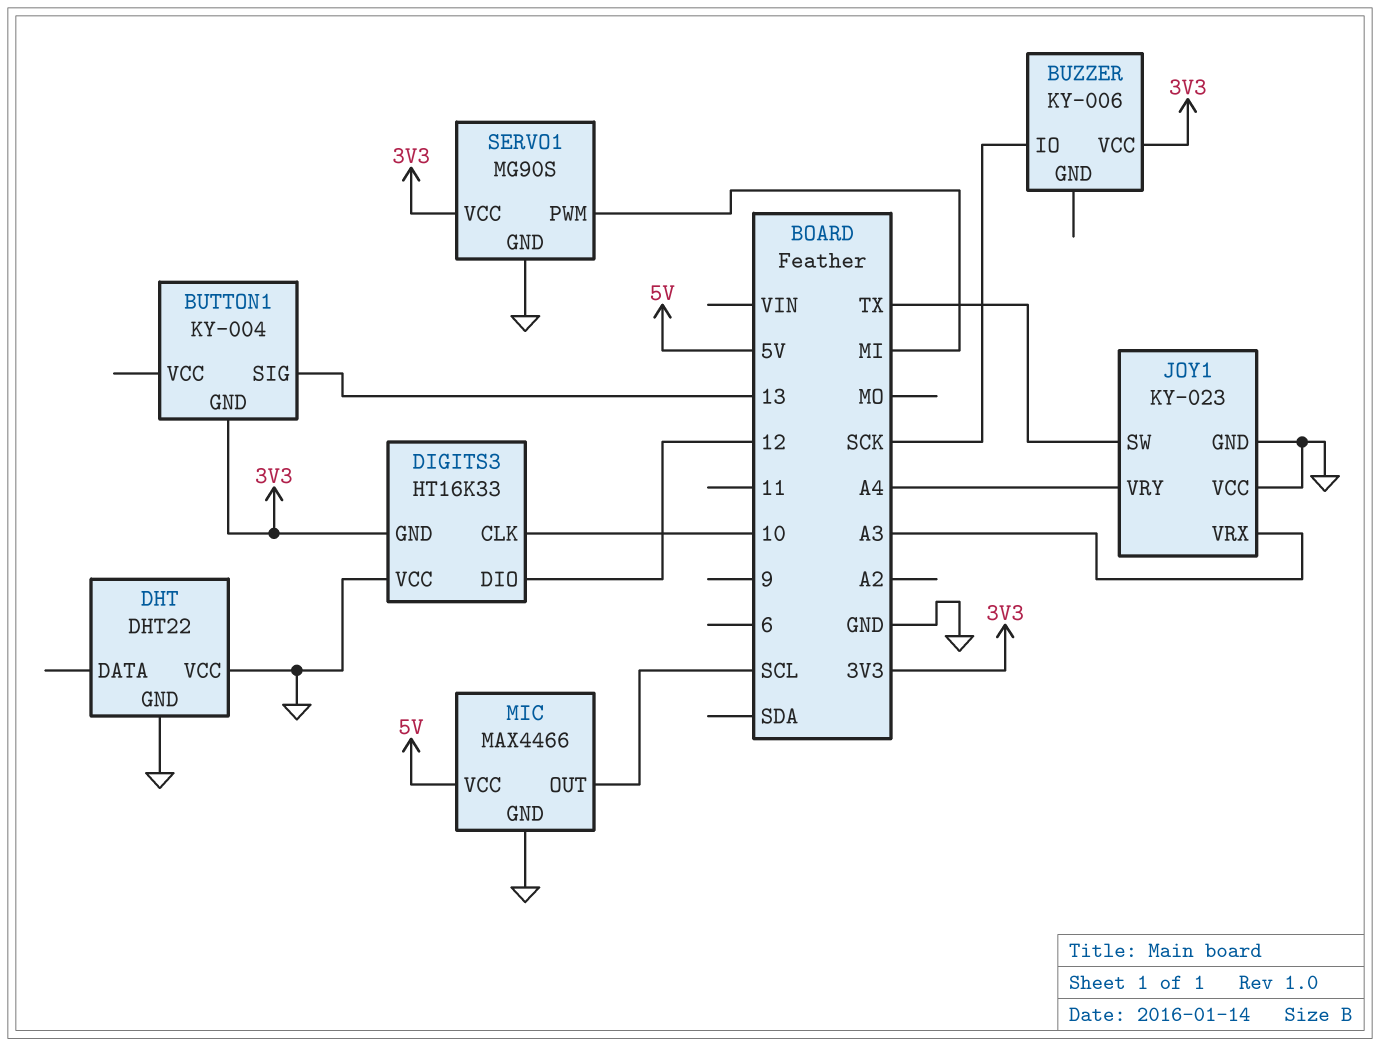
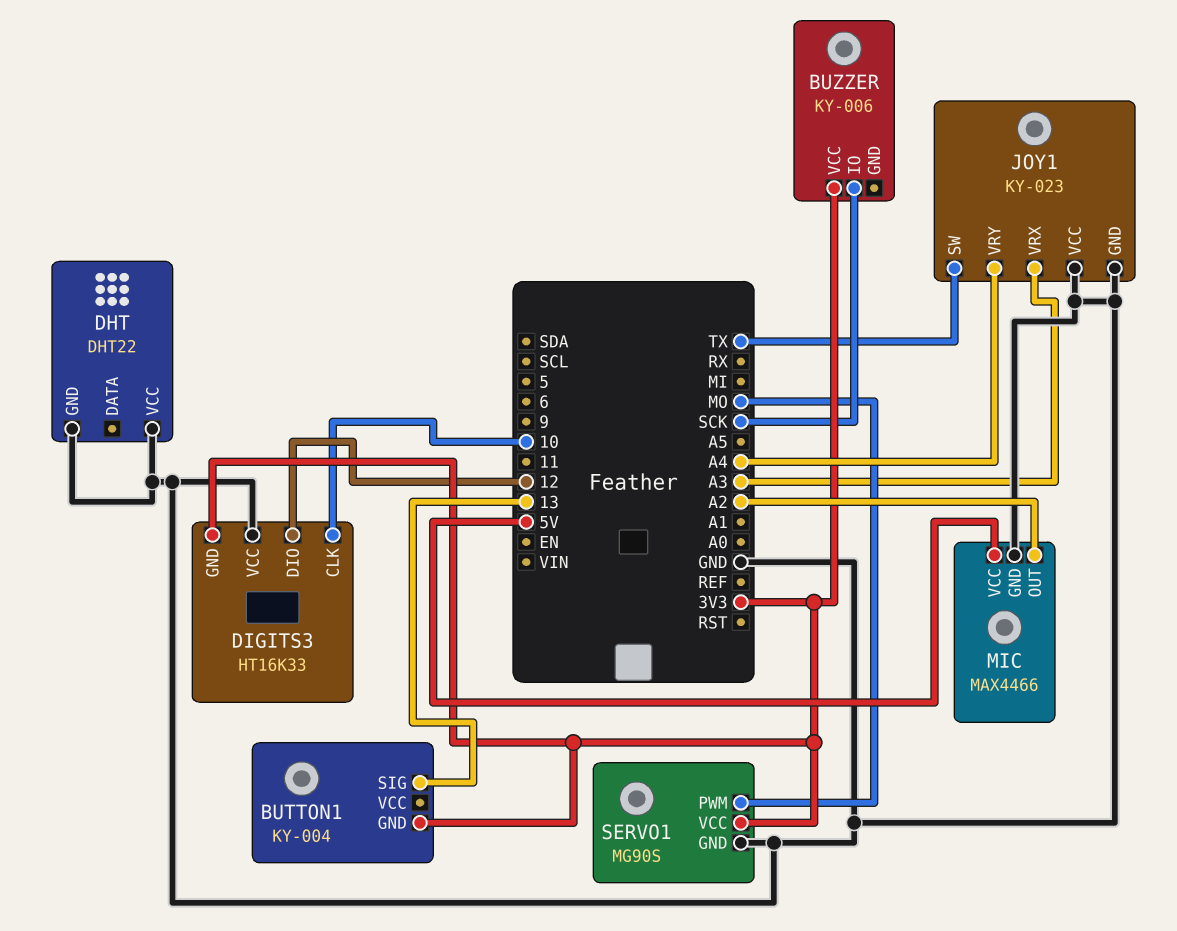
MIC pin OUT: SCL -> A2
SERVO1 pin PWM: MI -> MO

